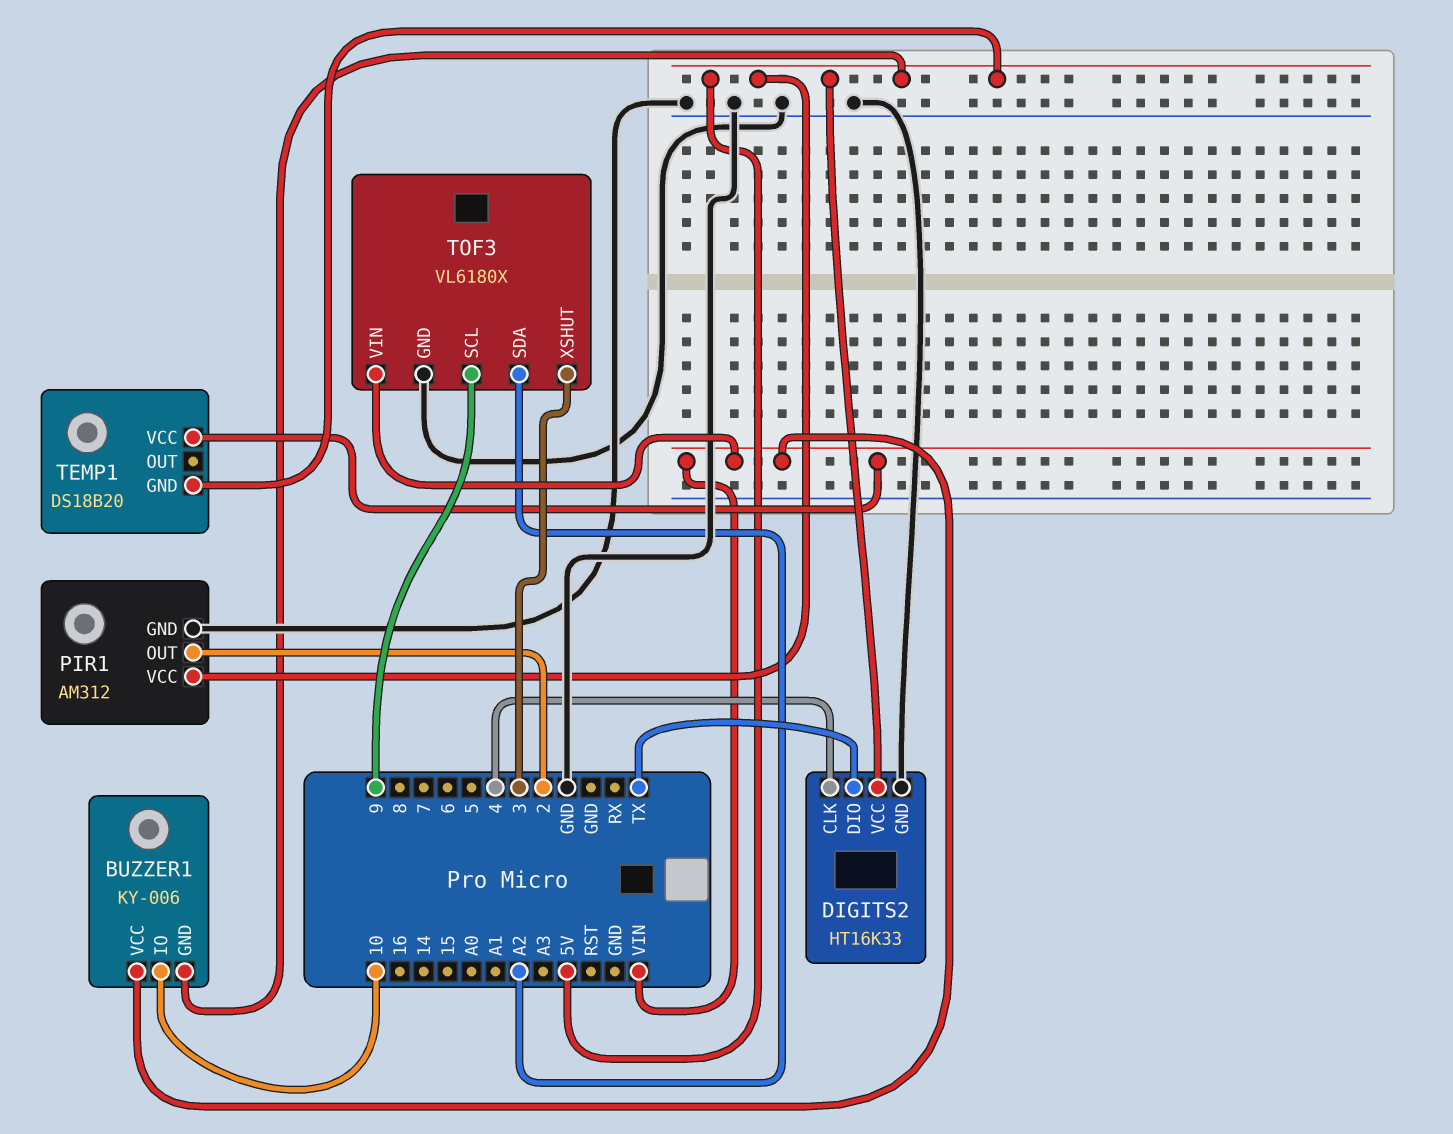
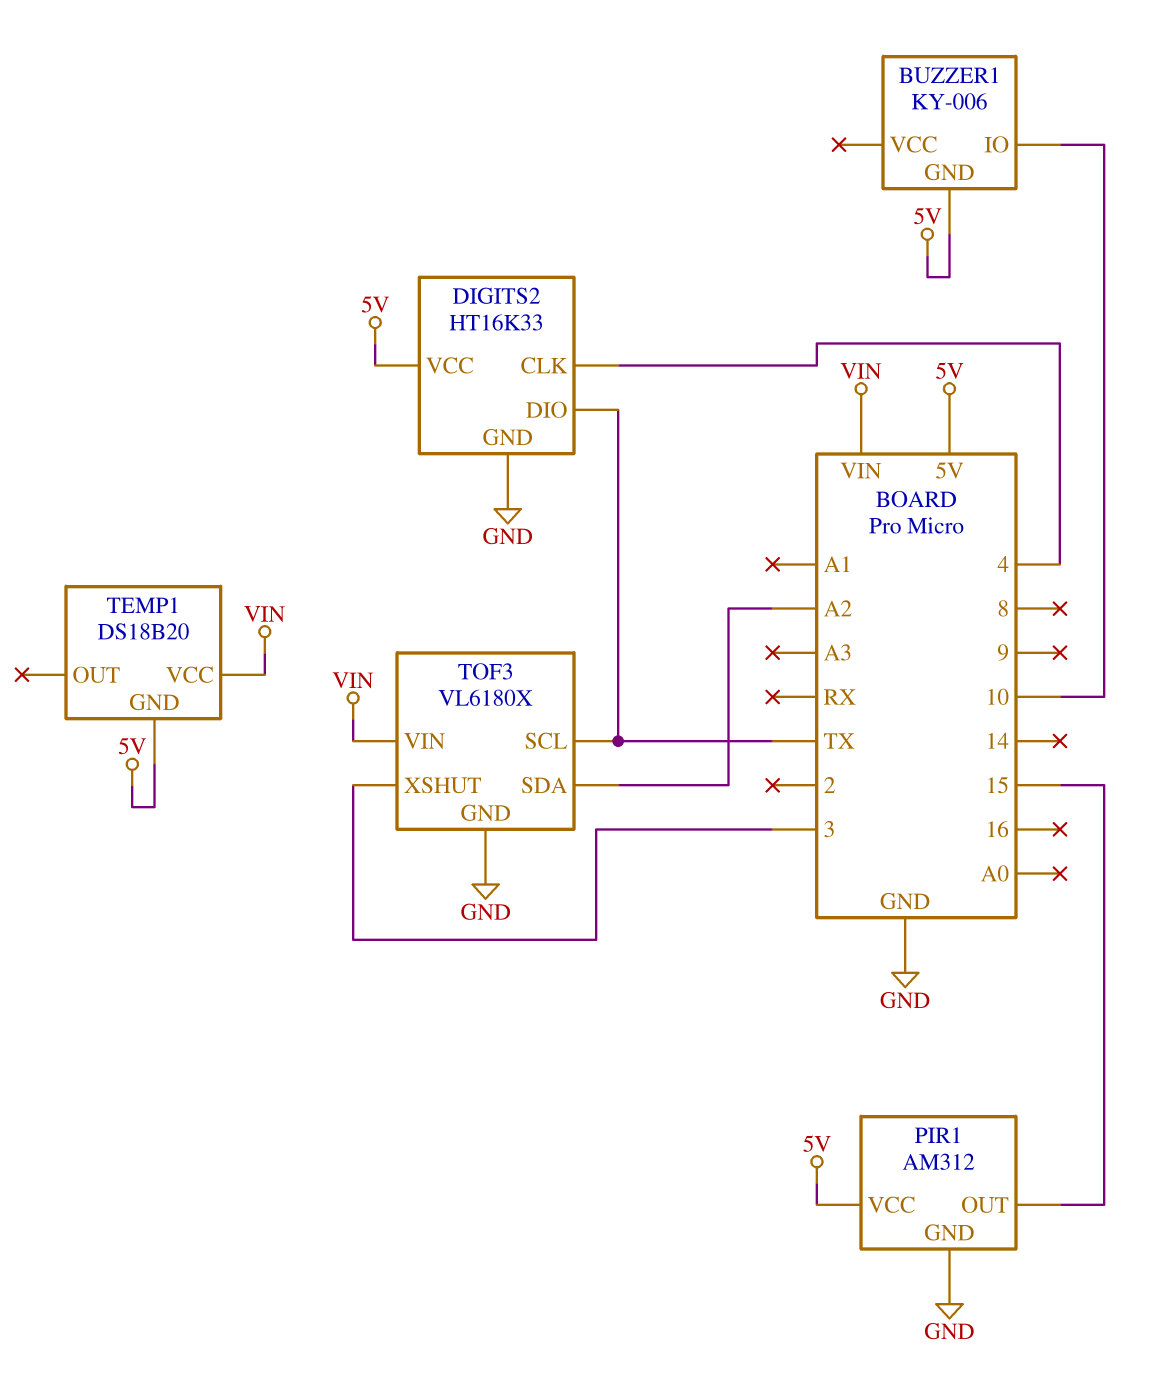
BUZZER1 pin VCC: VIN -> none
PIR1 pin OUT: 2 -> 15
TOF3 pin SCL: 9 -> TX

